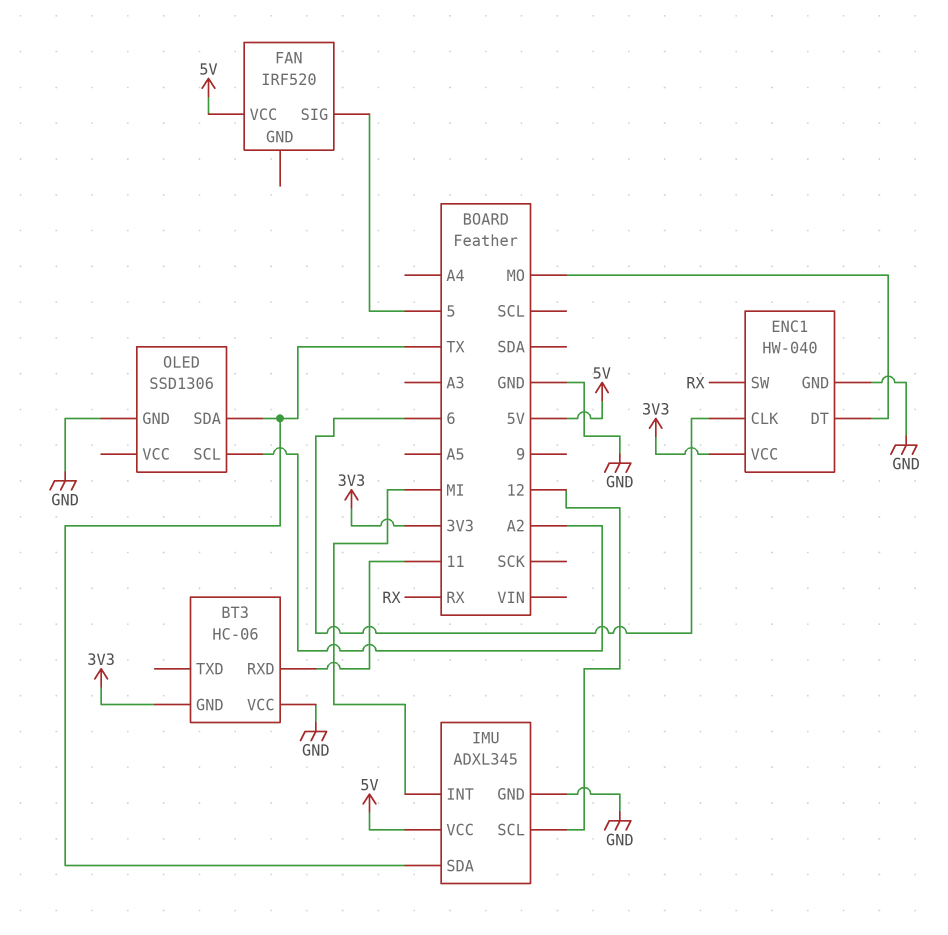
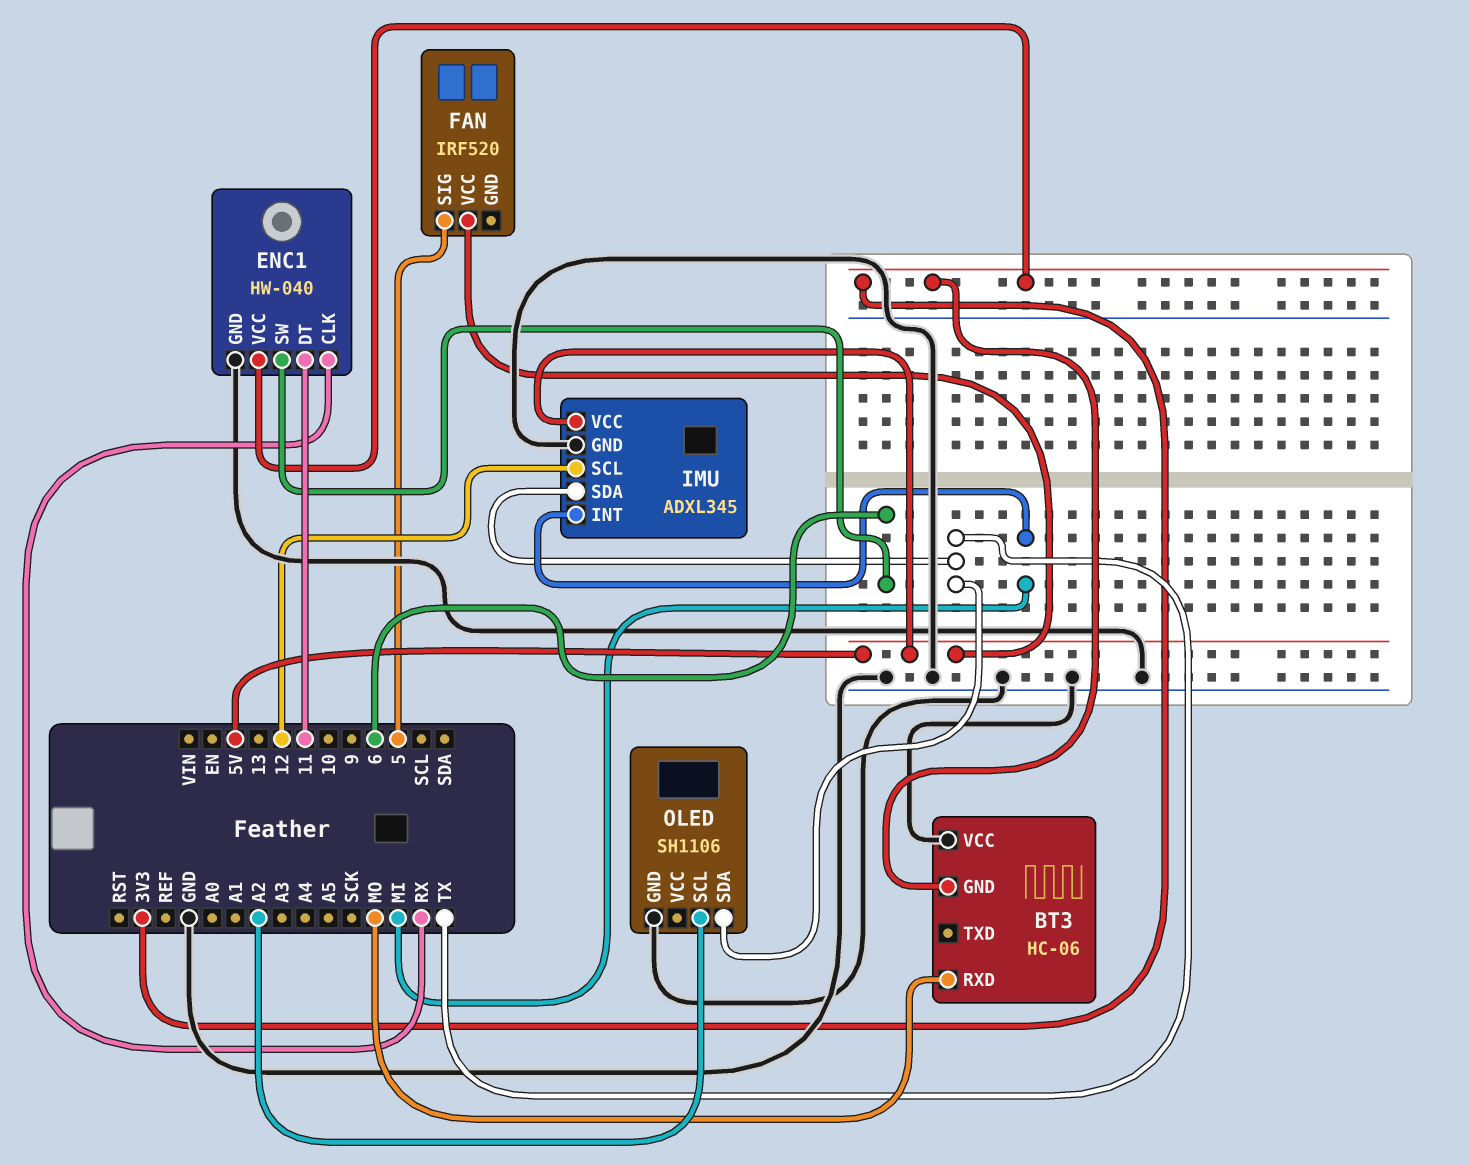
BT3 pin RXD: 11 -> MO
ENC1 pin CLK: 6 -> RX
ENC1 pin DT: MO -> 11
ENC1 pin SW: RX -> 6
OLED: SSD1306 -> SH1106

